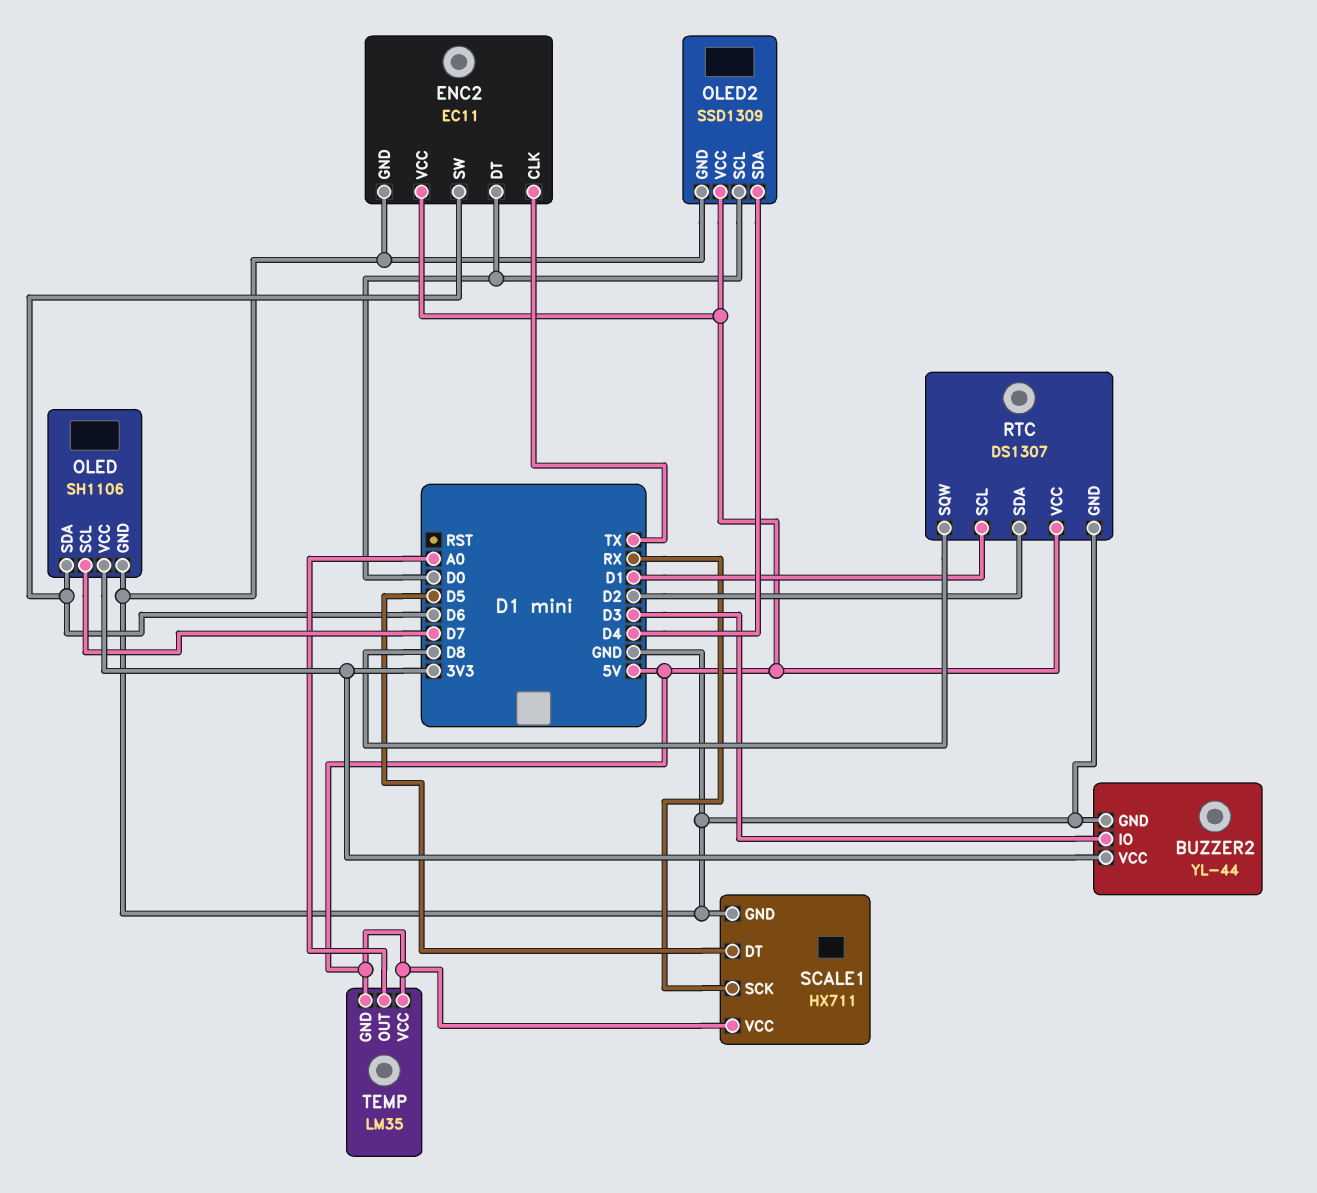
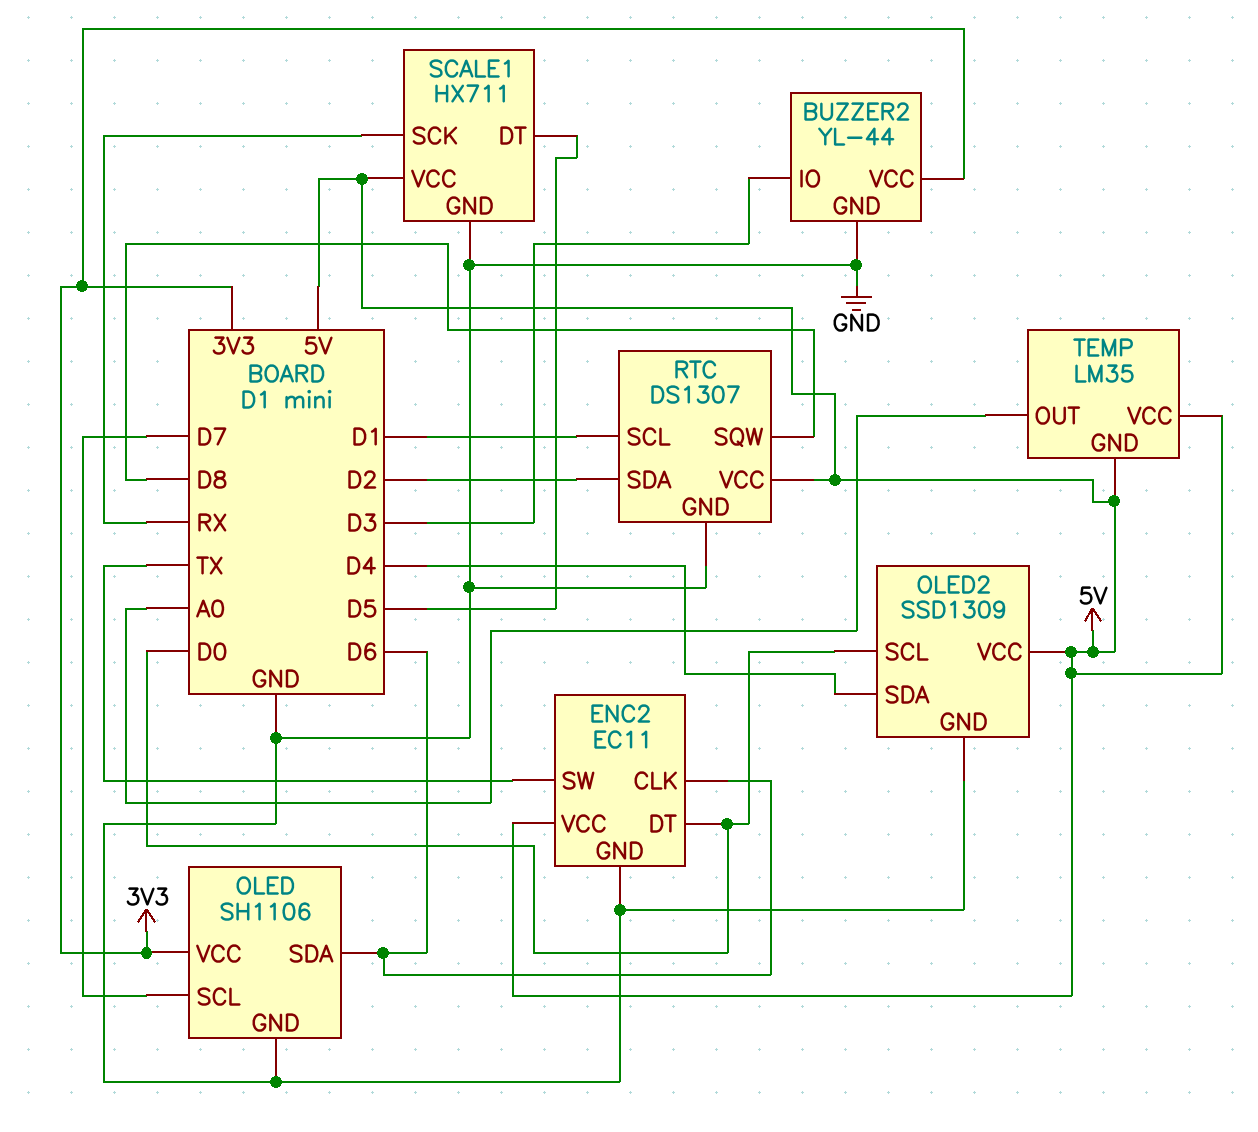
ENC2 pin CLK: TX -> D6
ENC2 pin SW: D6 -> TX

